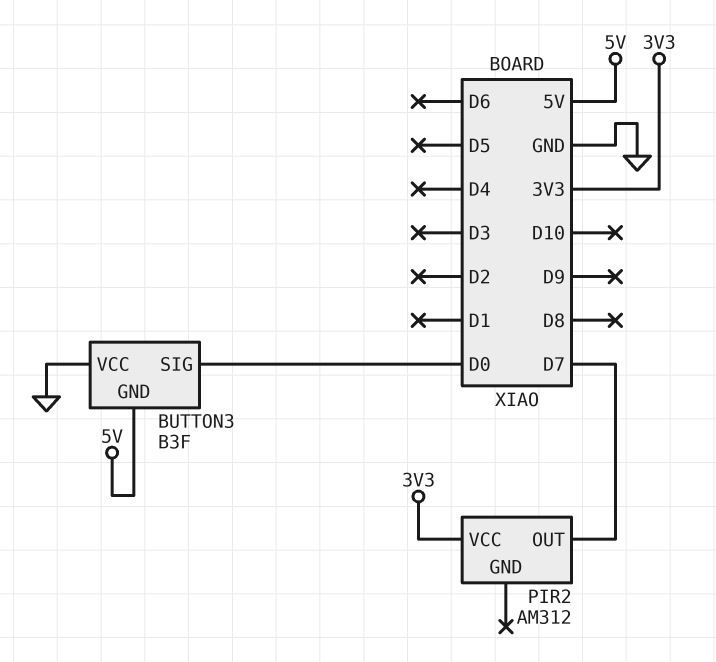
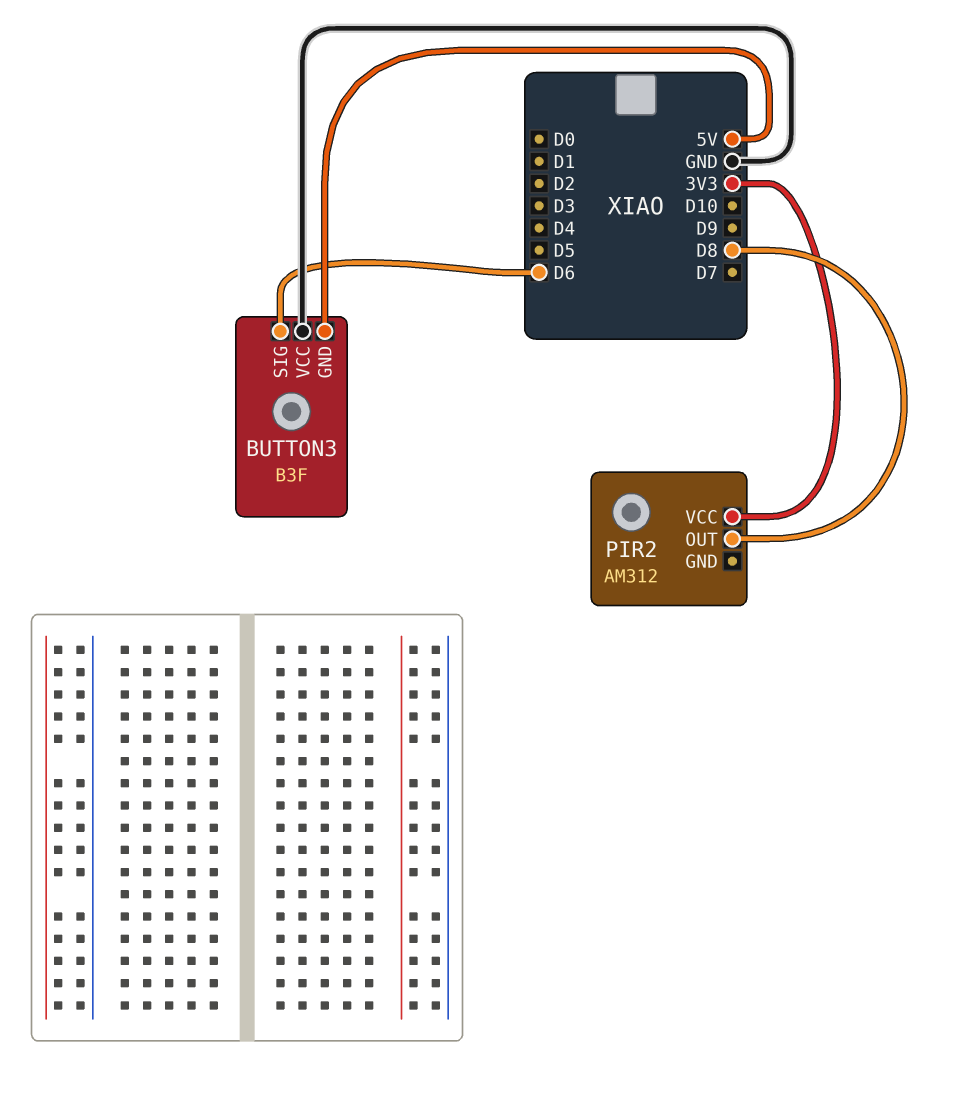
BUTTON3 pin SIG: D0 -> D6
PIR2 pin OUT: D7 -> D8

